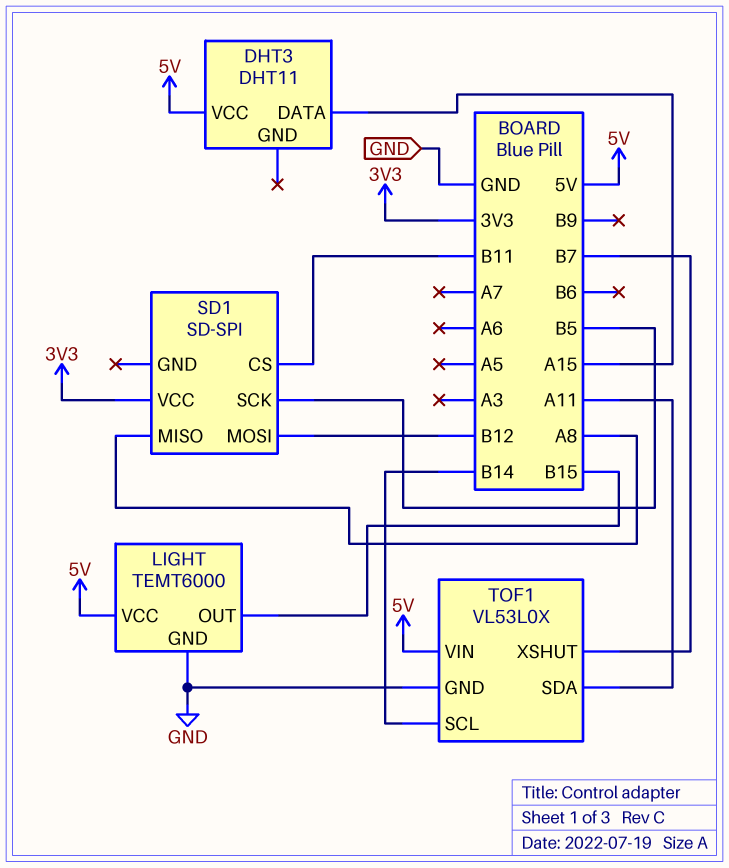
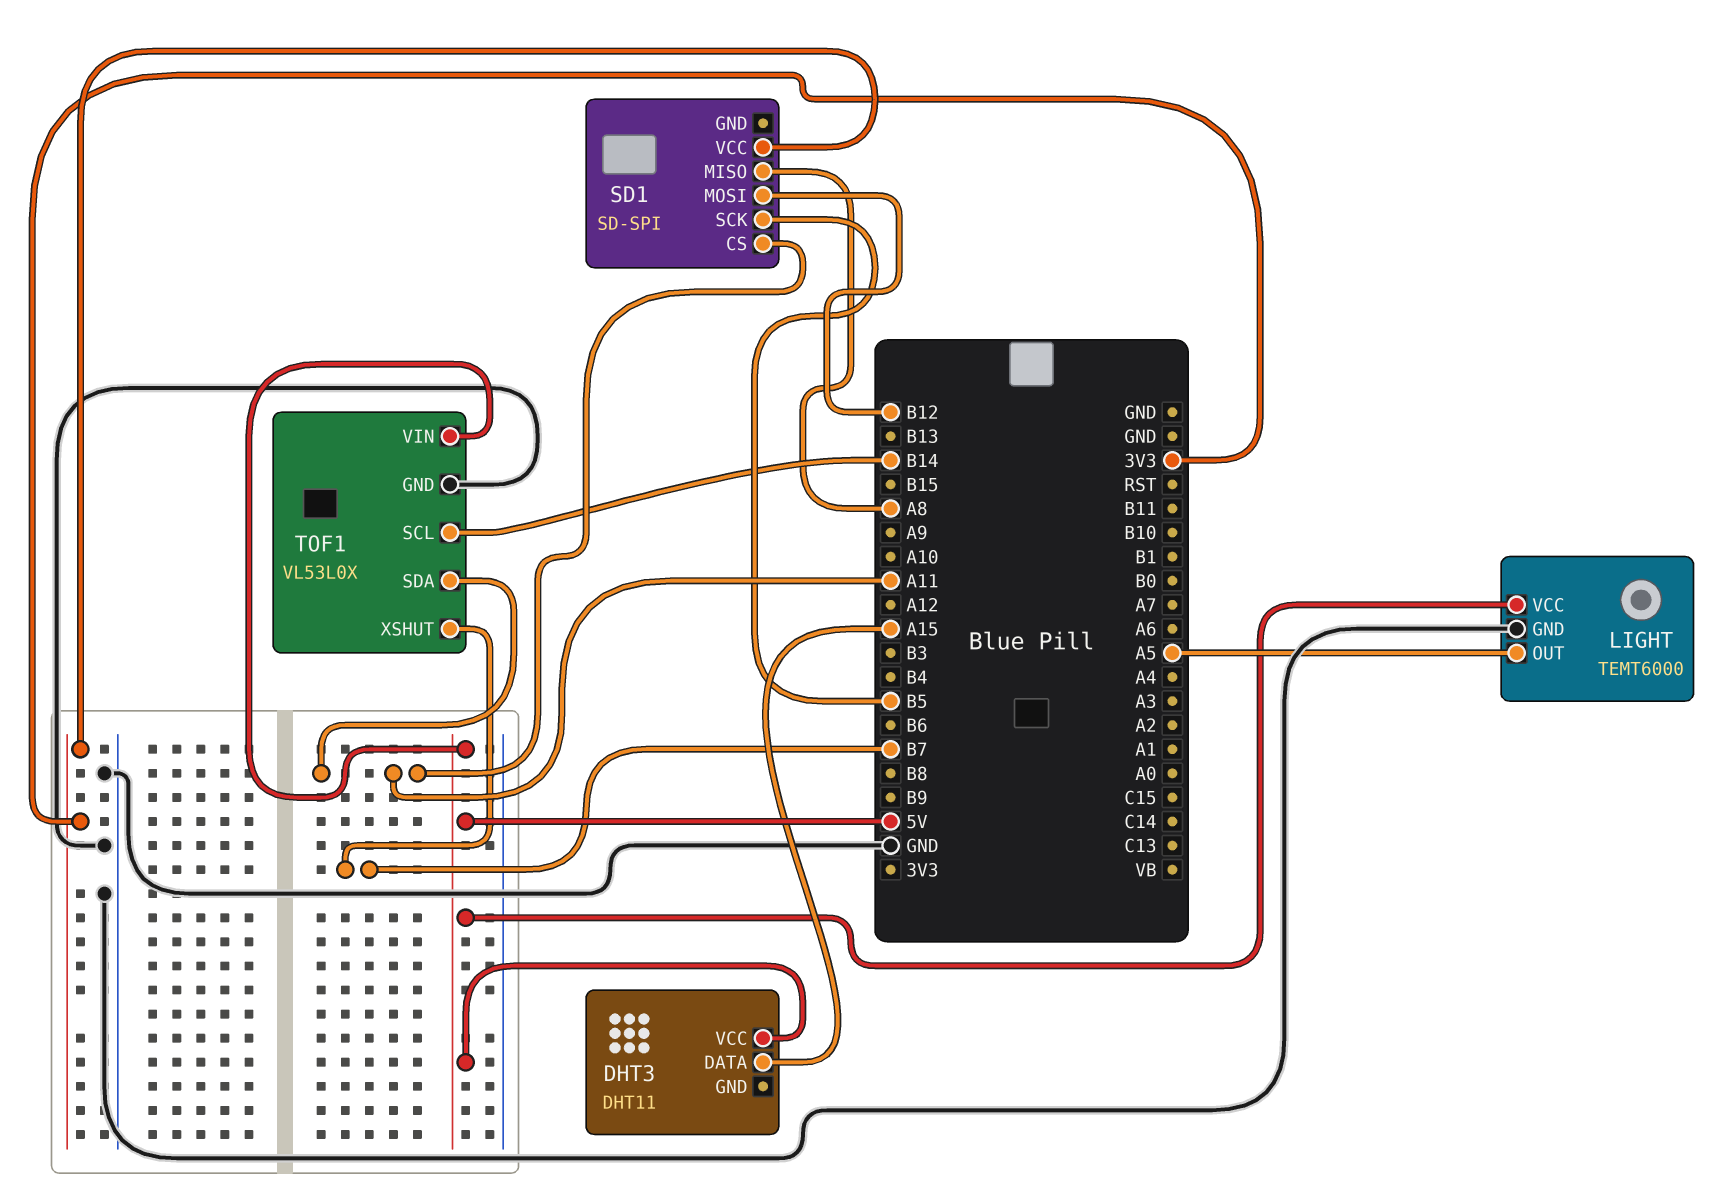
LIGHT pin OUT: B15 -> A5
SD1 pin CS: B11 -> A11

